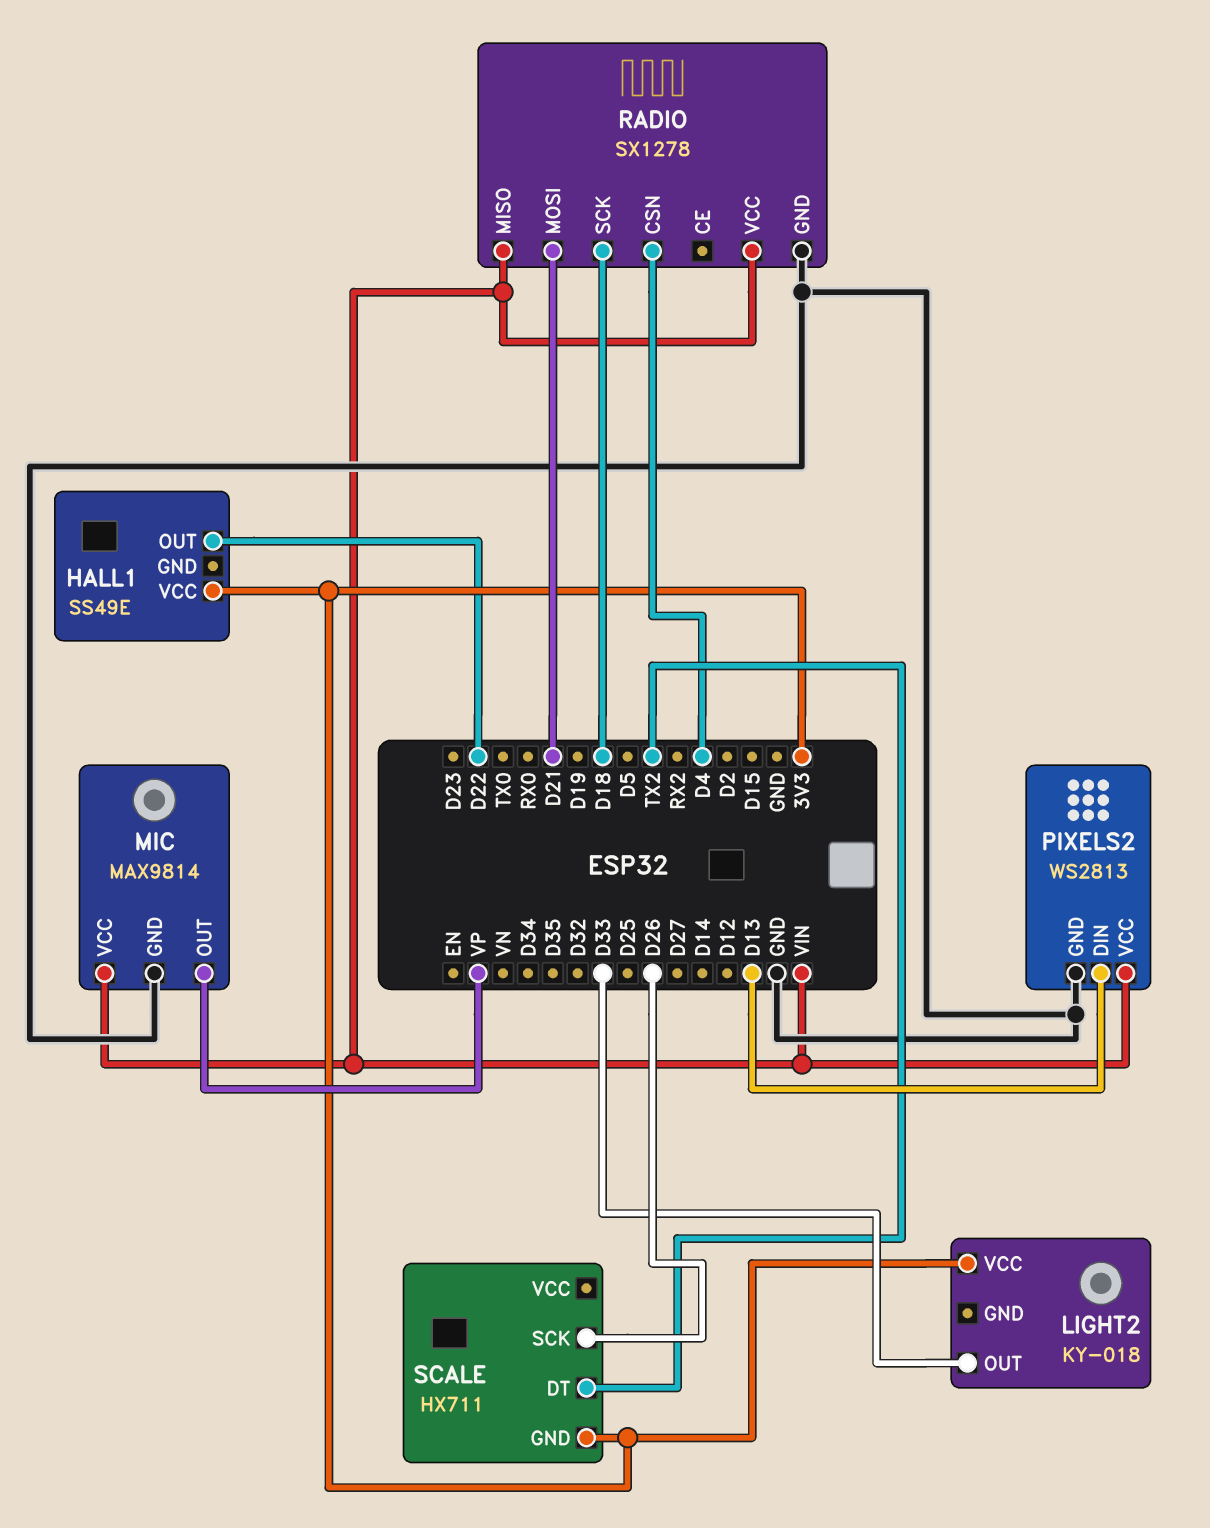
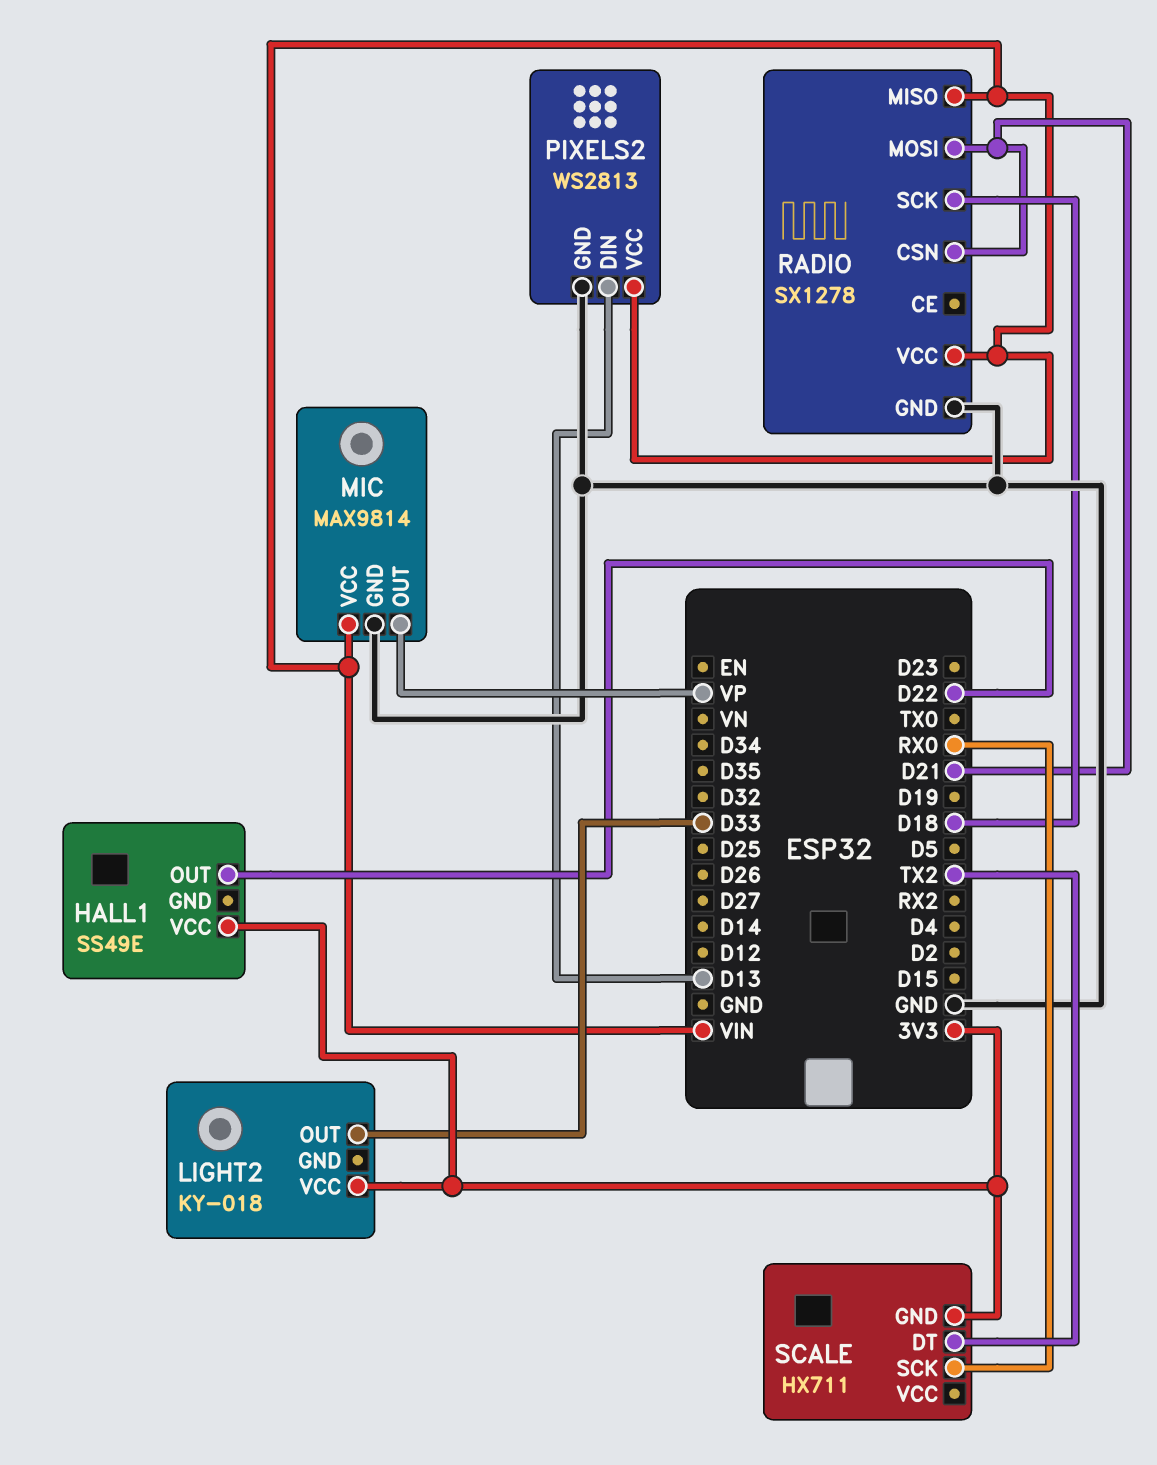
RADIO pin CSN: D4 -> D21
SCALE pin SCK: D26 -> RX0

